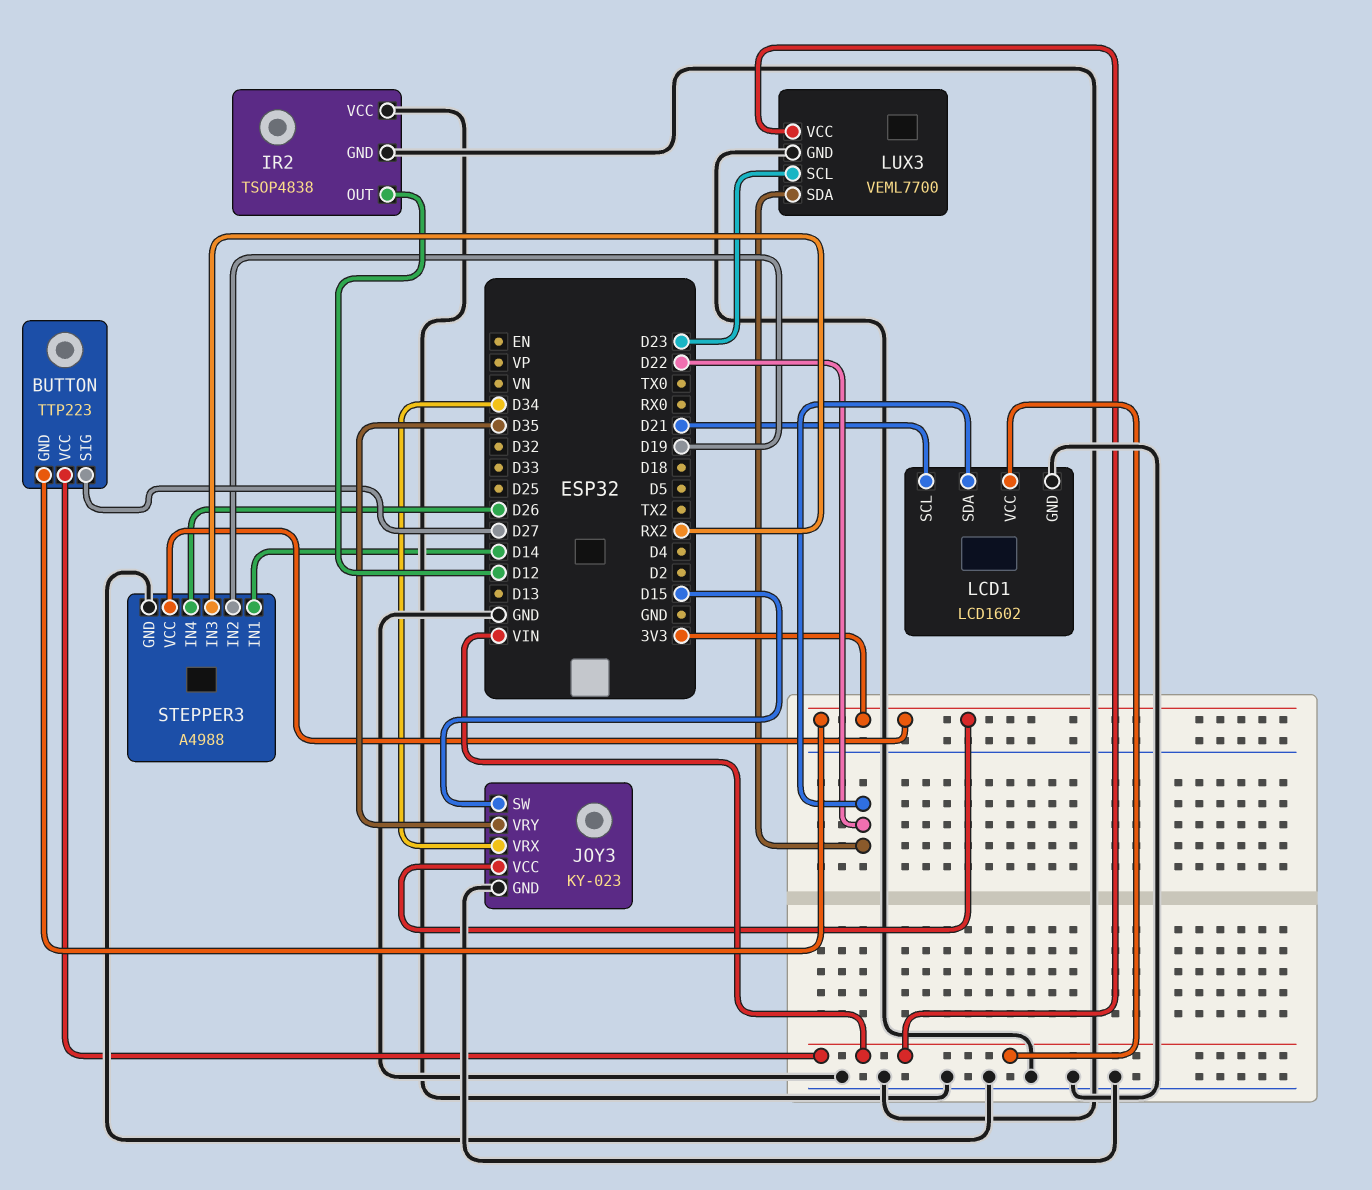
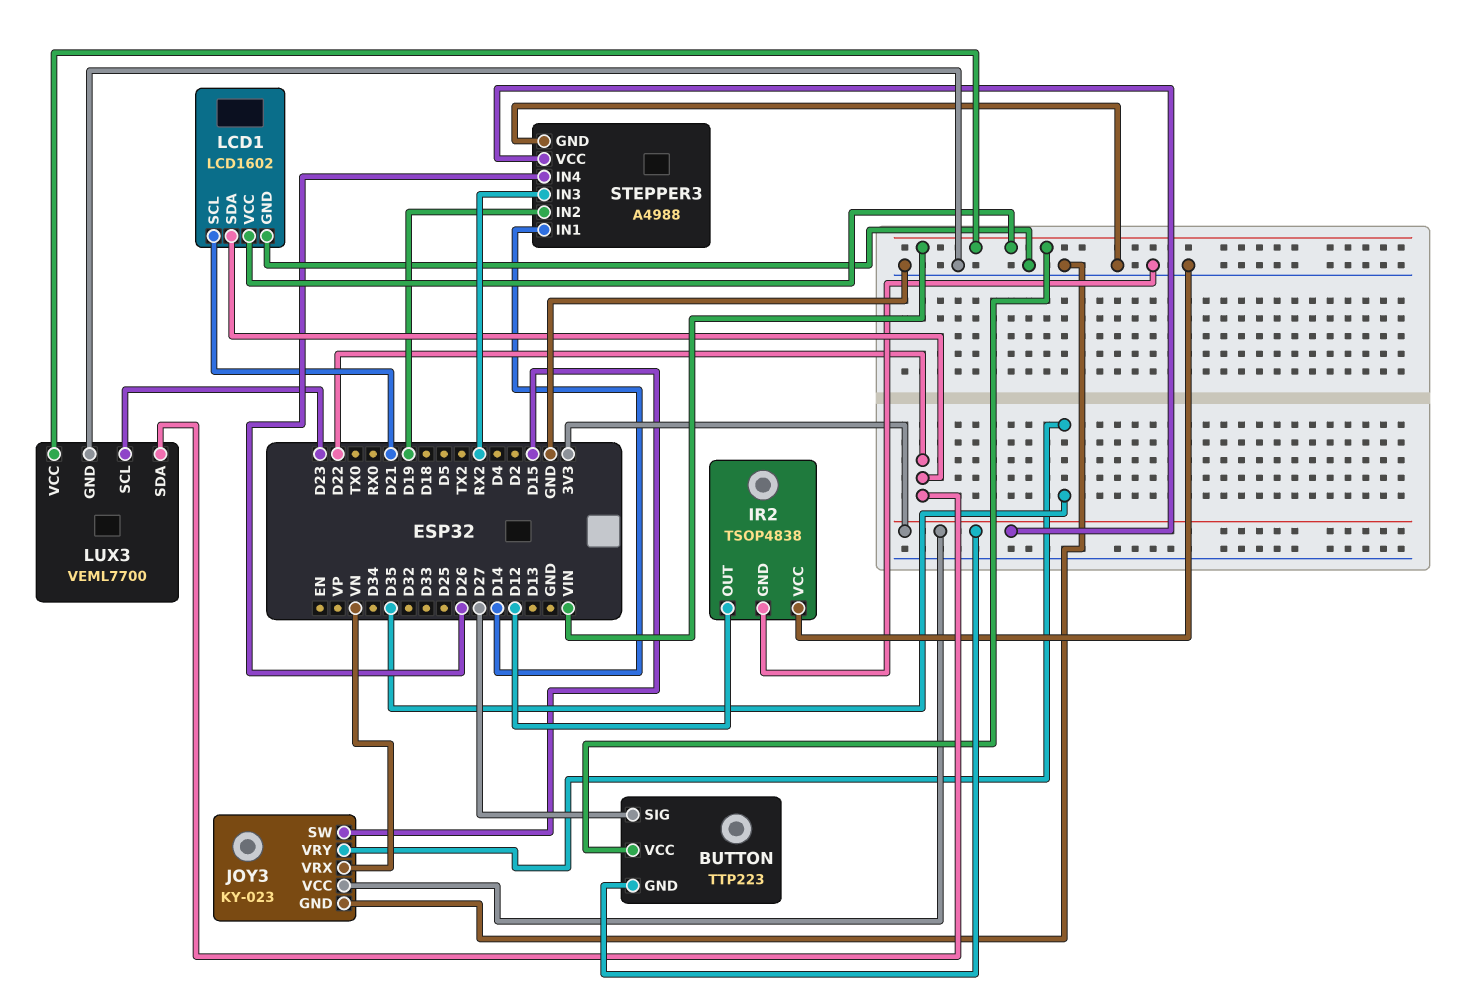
JOY3 pin VRX: D34 -> VN

